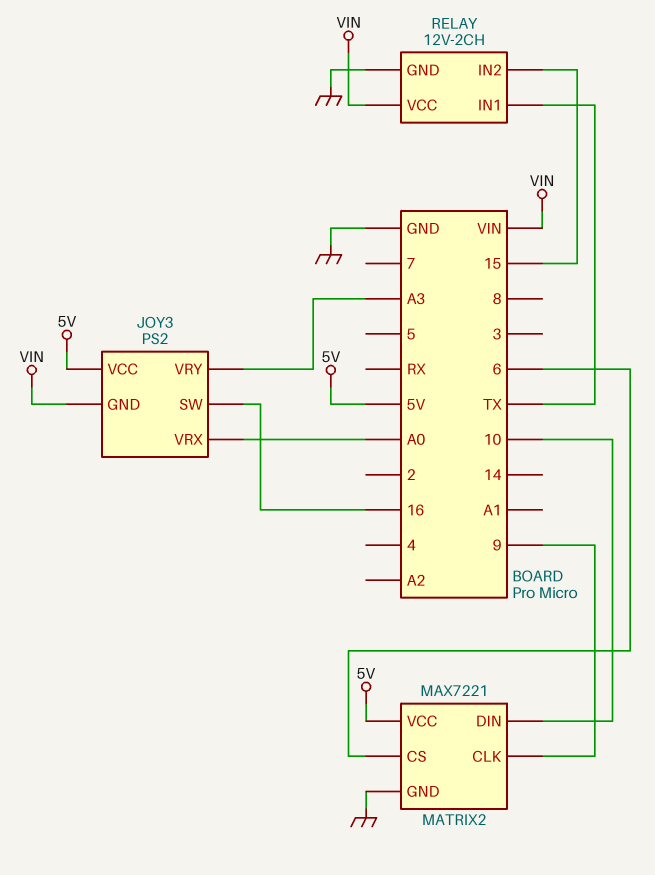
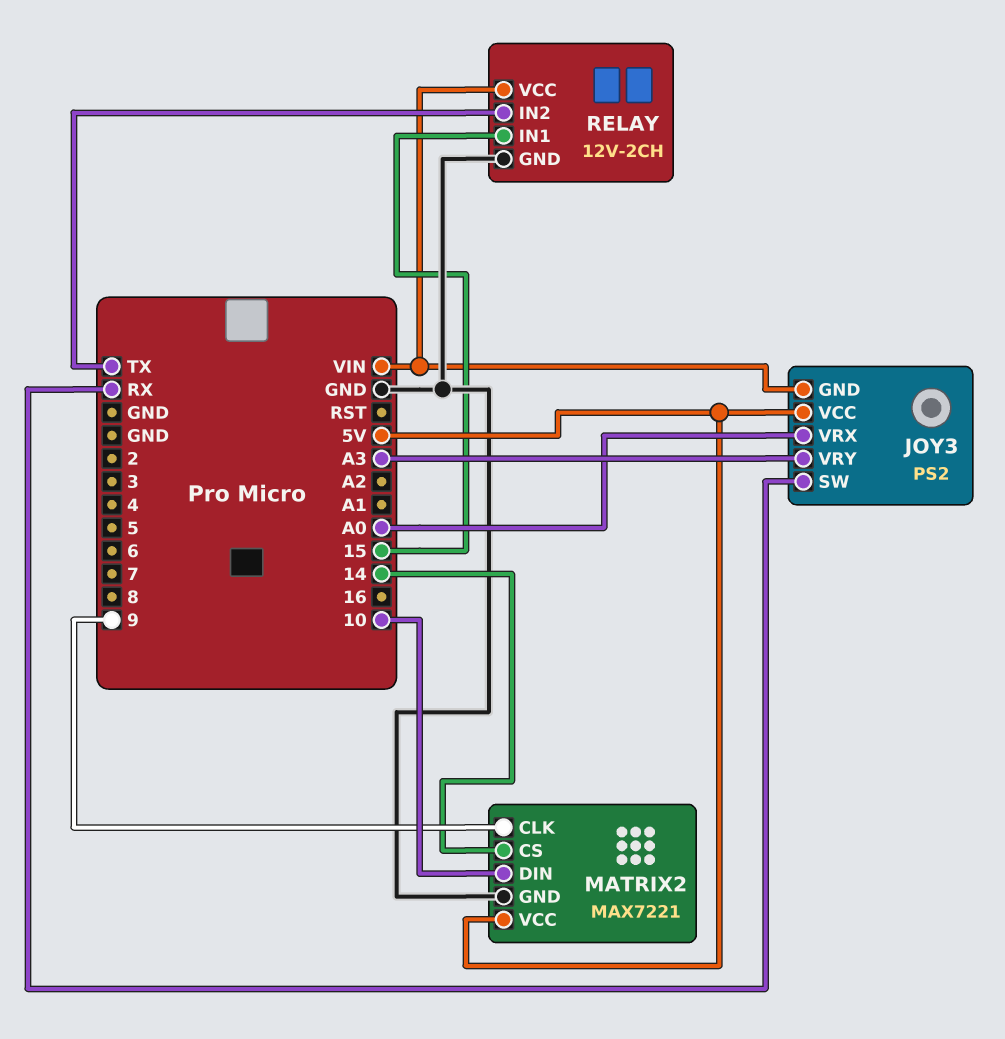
JOY3 pin SW: 16 -> RX
MATRIX2 pin CS: 6 -> 14
RELAY pin IN1: TX -> 15
RELAY pin IN2: 15 -> TX

